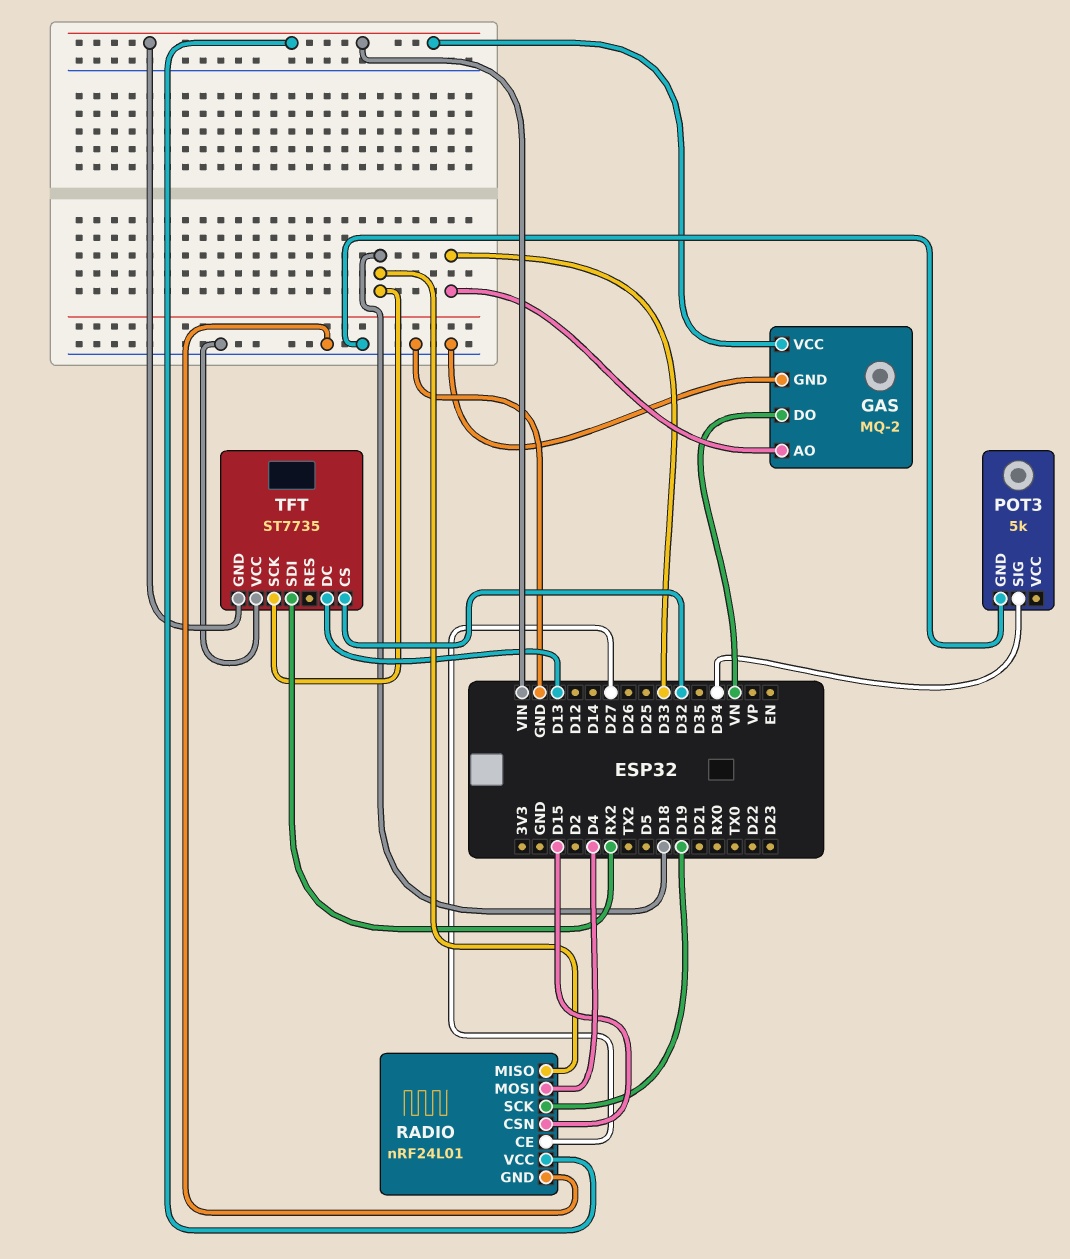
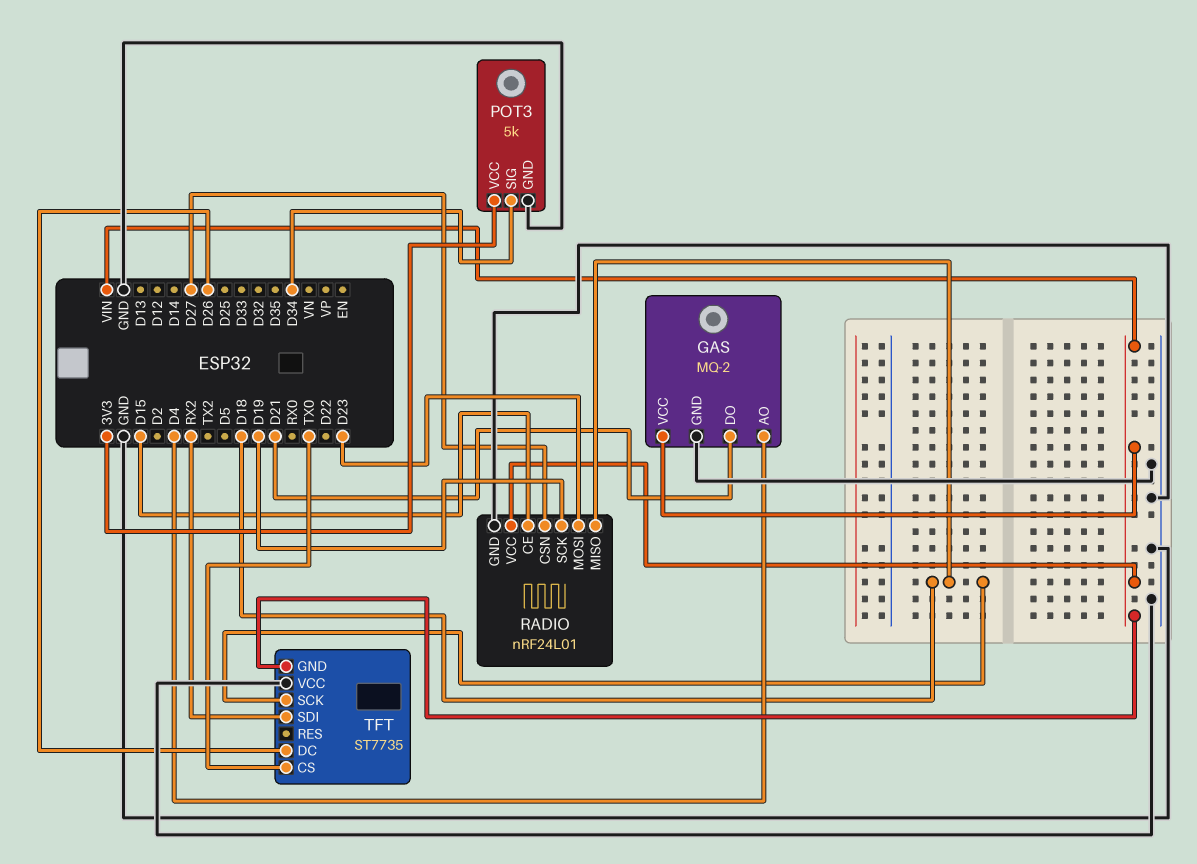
GAS pin AO: D33 -> D4
GAS pin DO: VN -> D21
POT3 pin VCC: none -> 3V3
RADIO pin CE: D27 -> D15
RADIO pin CSN: D15 -> D27
RADIO pin MOSI: D4 -> D23
TFT pin CS: D32 -> TX0
TFT pin DC: D13 -> D26

